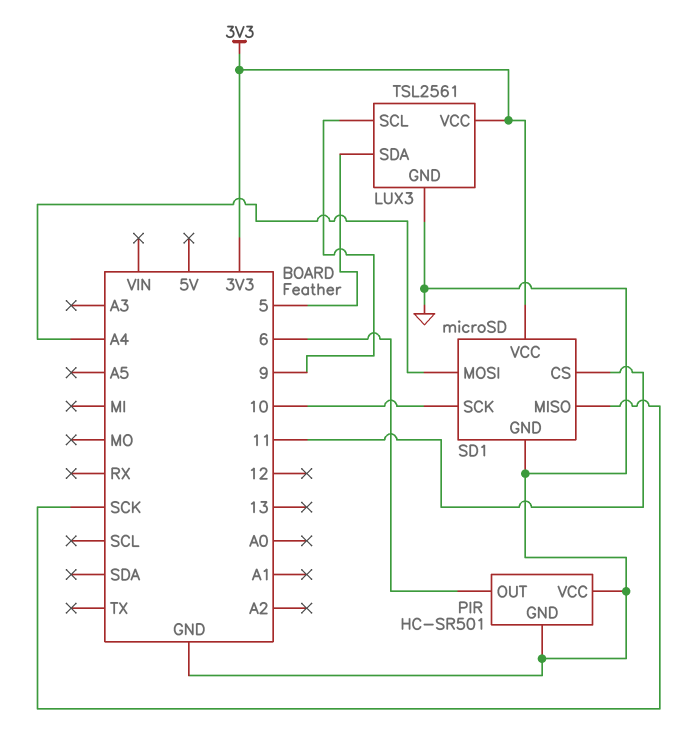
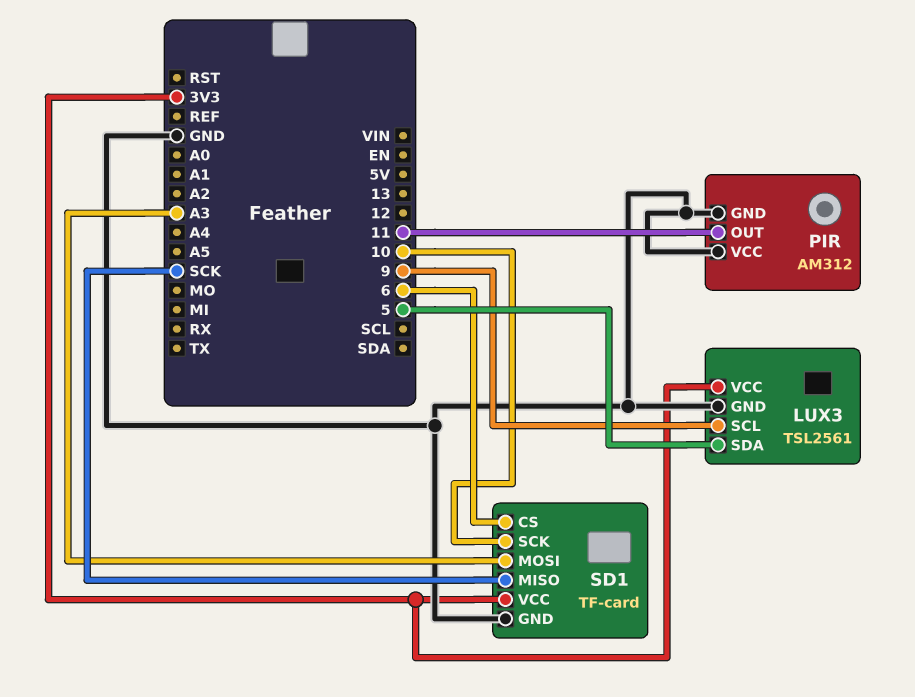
PIR: HC-SR501 -> AM312
PIR pin OUT: 6 -> 11
SD1: microSD -> TF-card
SD1 pin CS: 11 -> 6
SD1 pin MOSI: A4 -> A3

